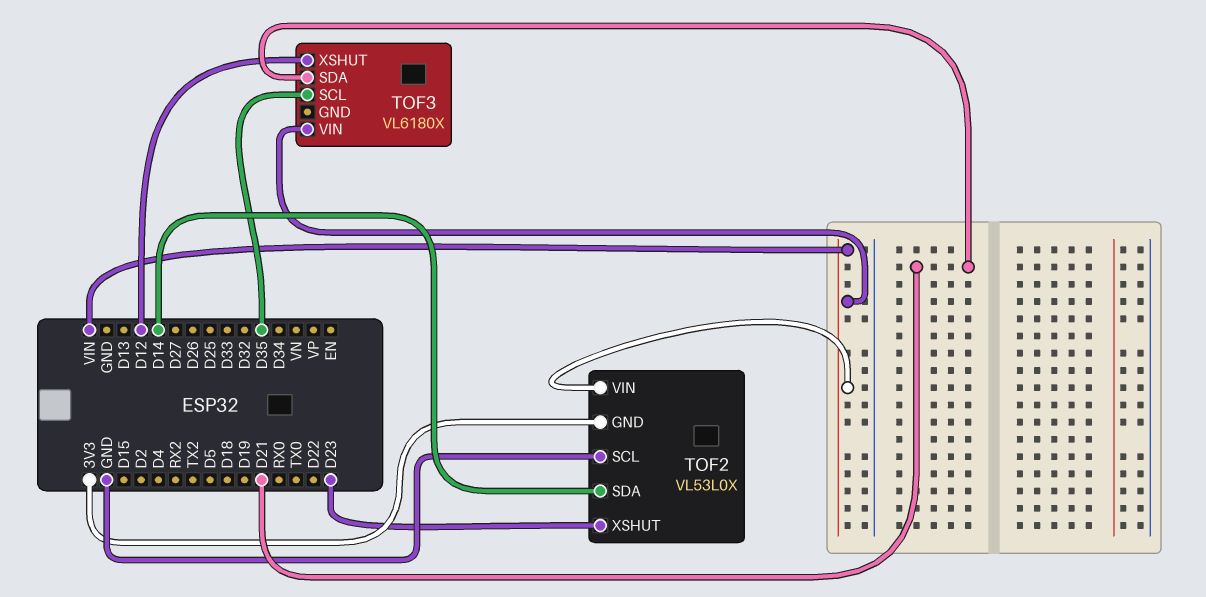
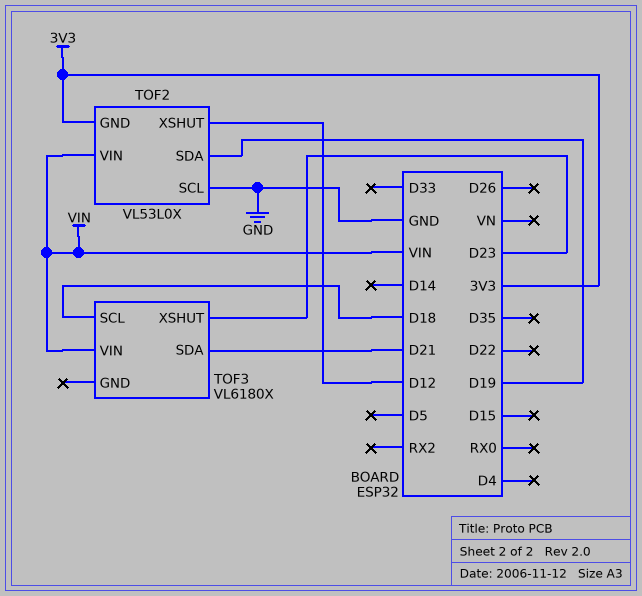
TOF2 pin SDA: D14 -> D19
TOF2 pin XSHUT: D23 -> D12
TOF3 pin SCL: D35 -> D18
TOF3 pin XSHUT: D12 -> D23

